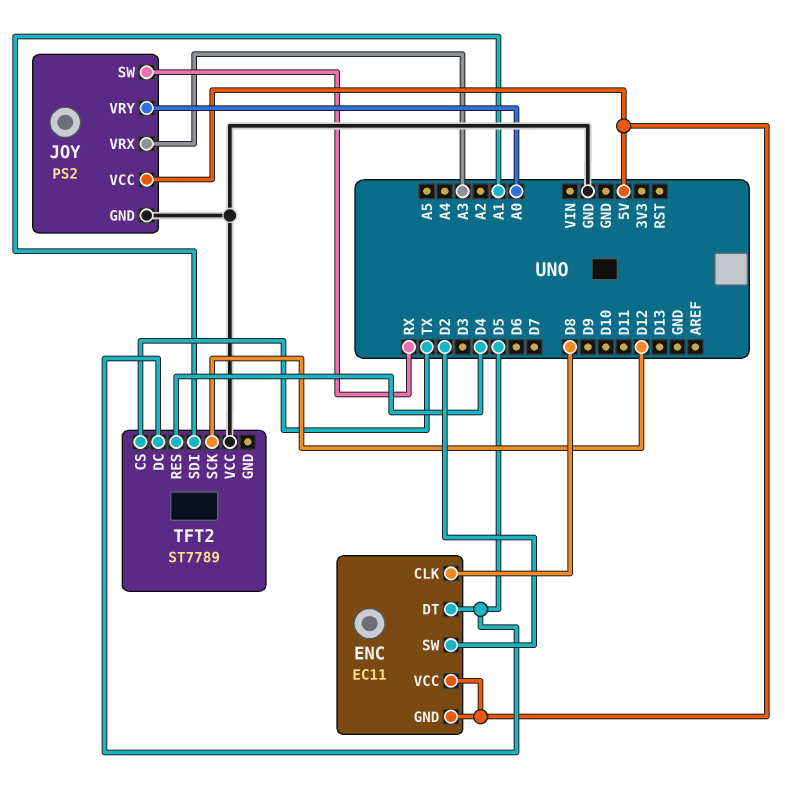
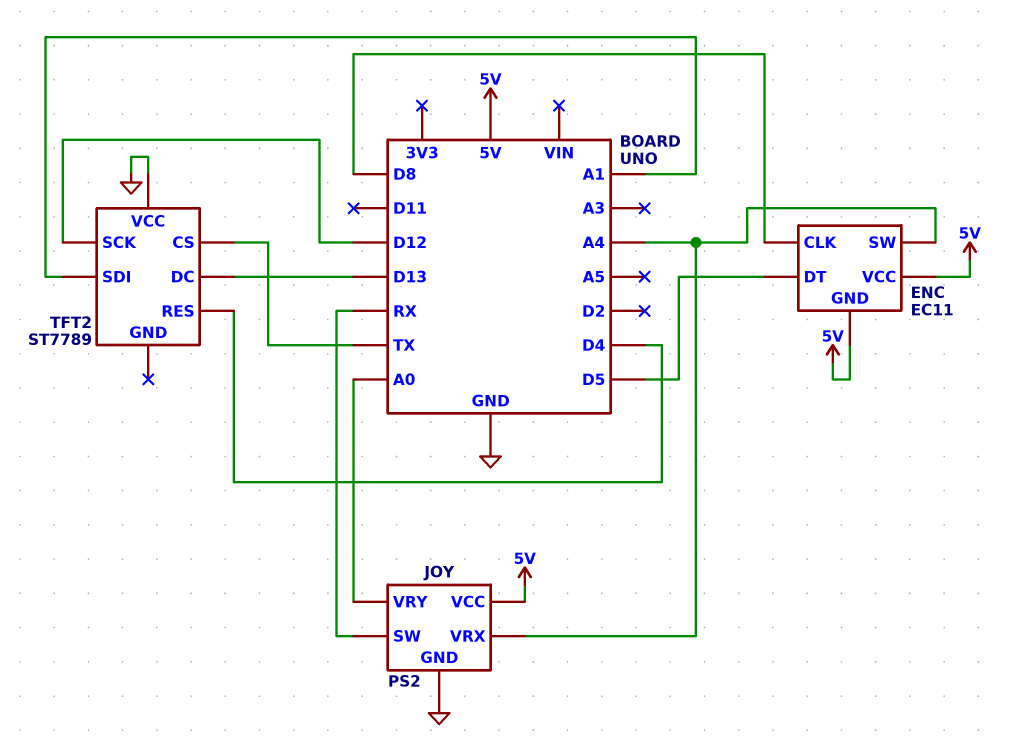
ENC pin SW: D2 -> A4
JOY pin VRX: A3 -> A4
TFT2 pin DC: D5 -> D13

